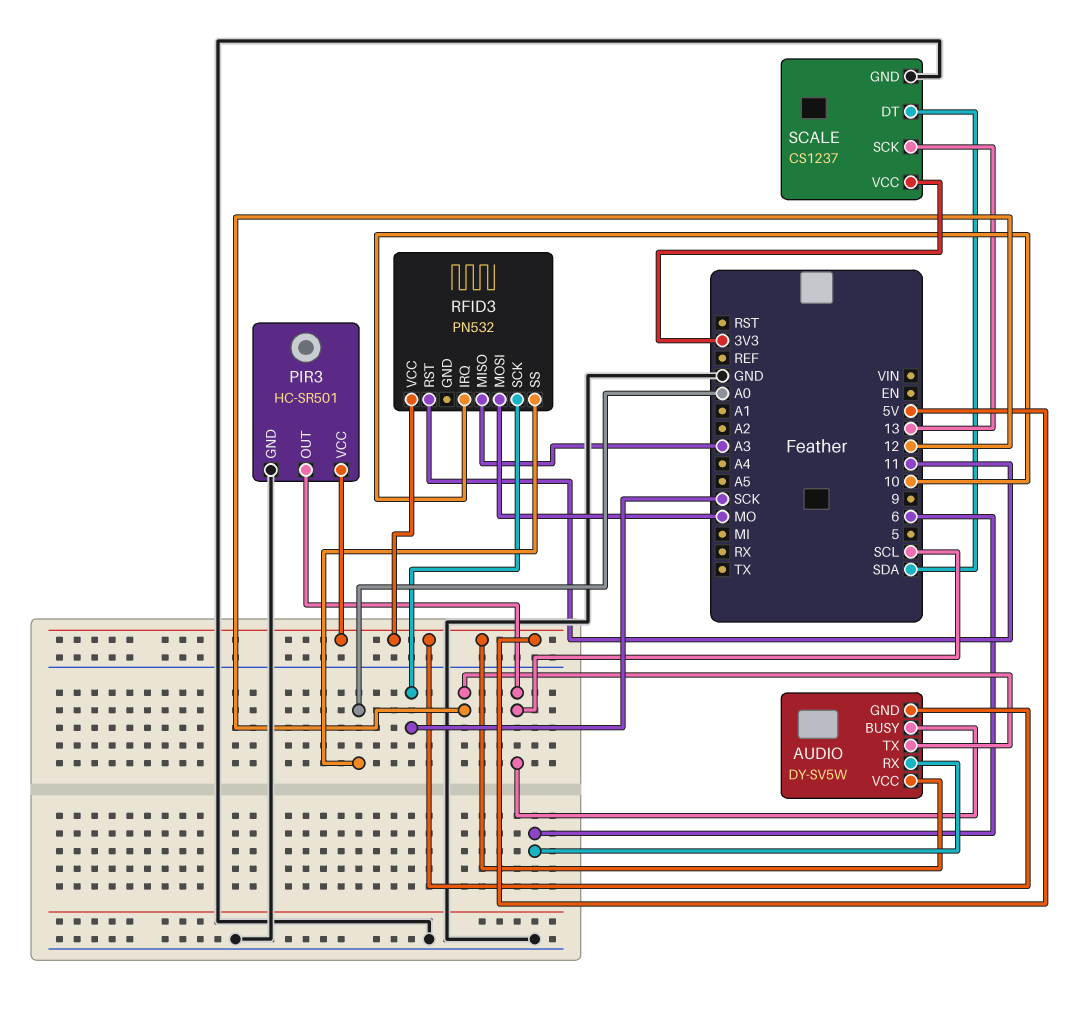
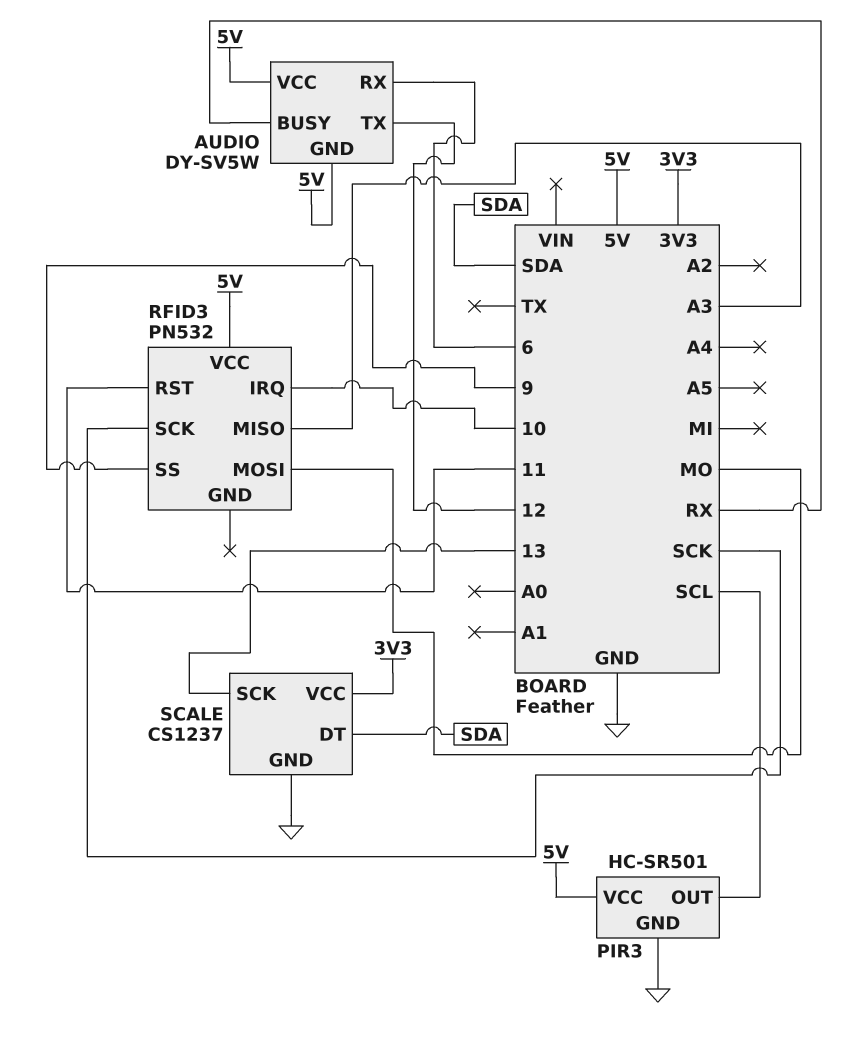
AUDIO pin BUSY: SCL -> RX
RFID3 pin SS: A0 -> 9

